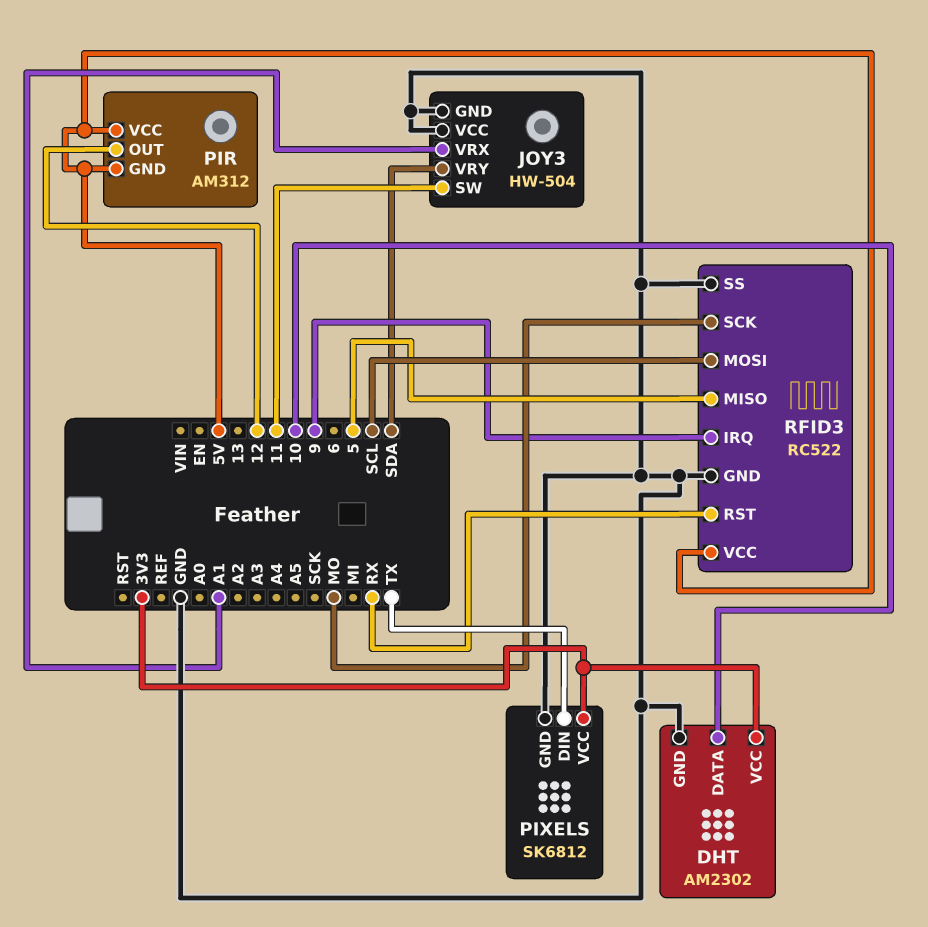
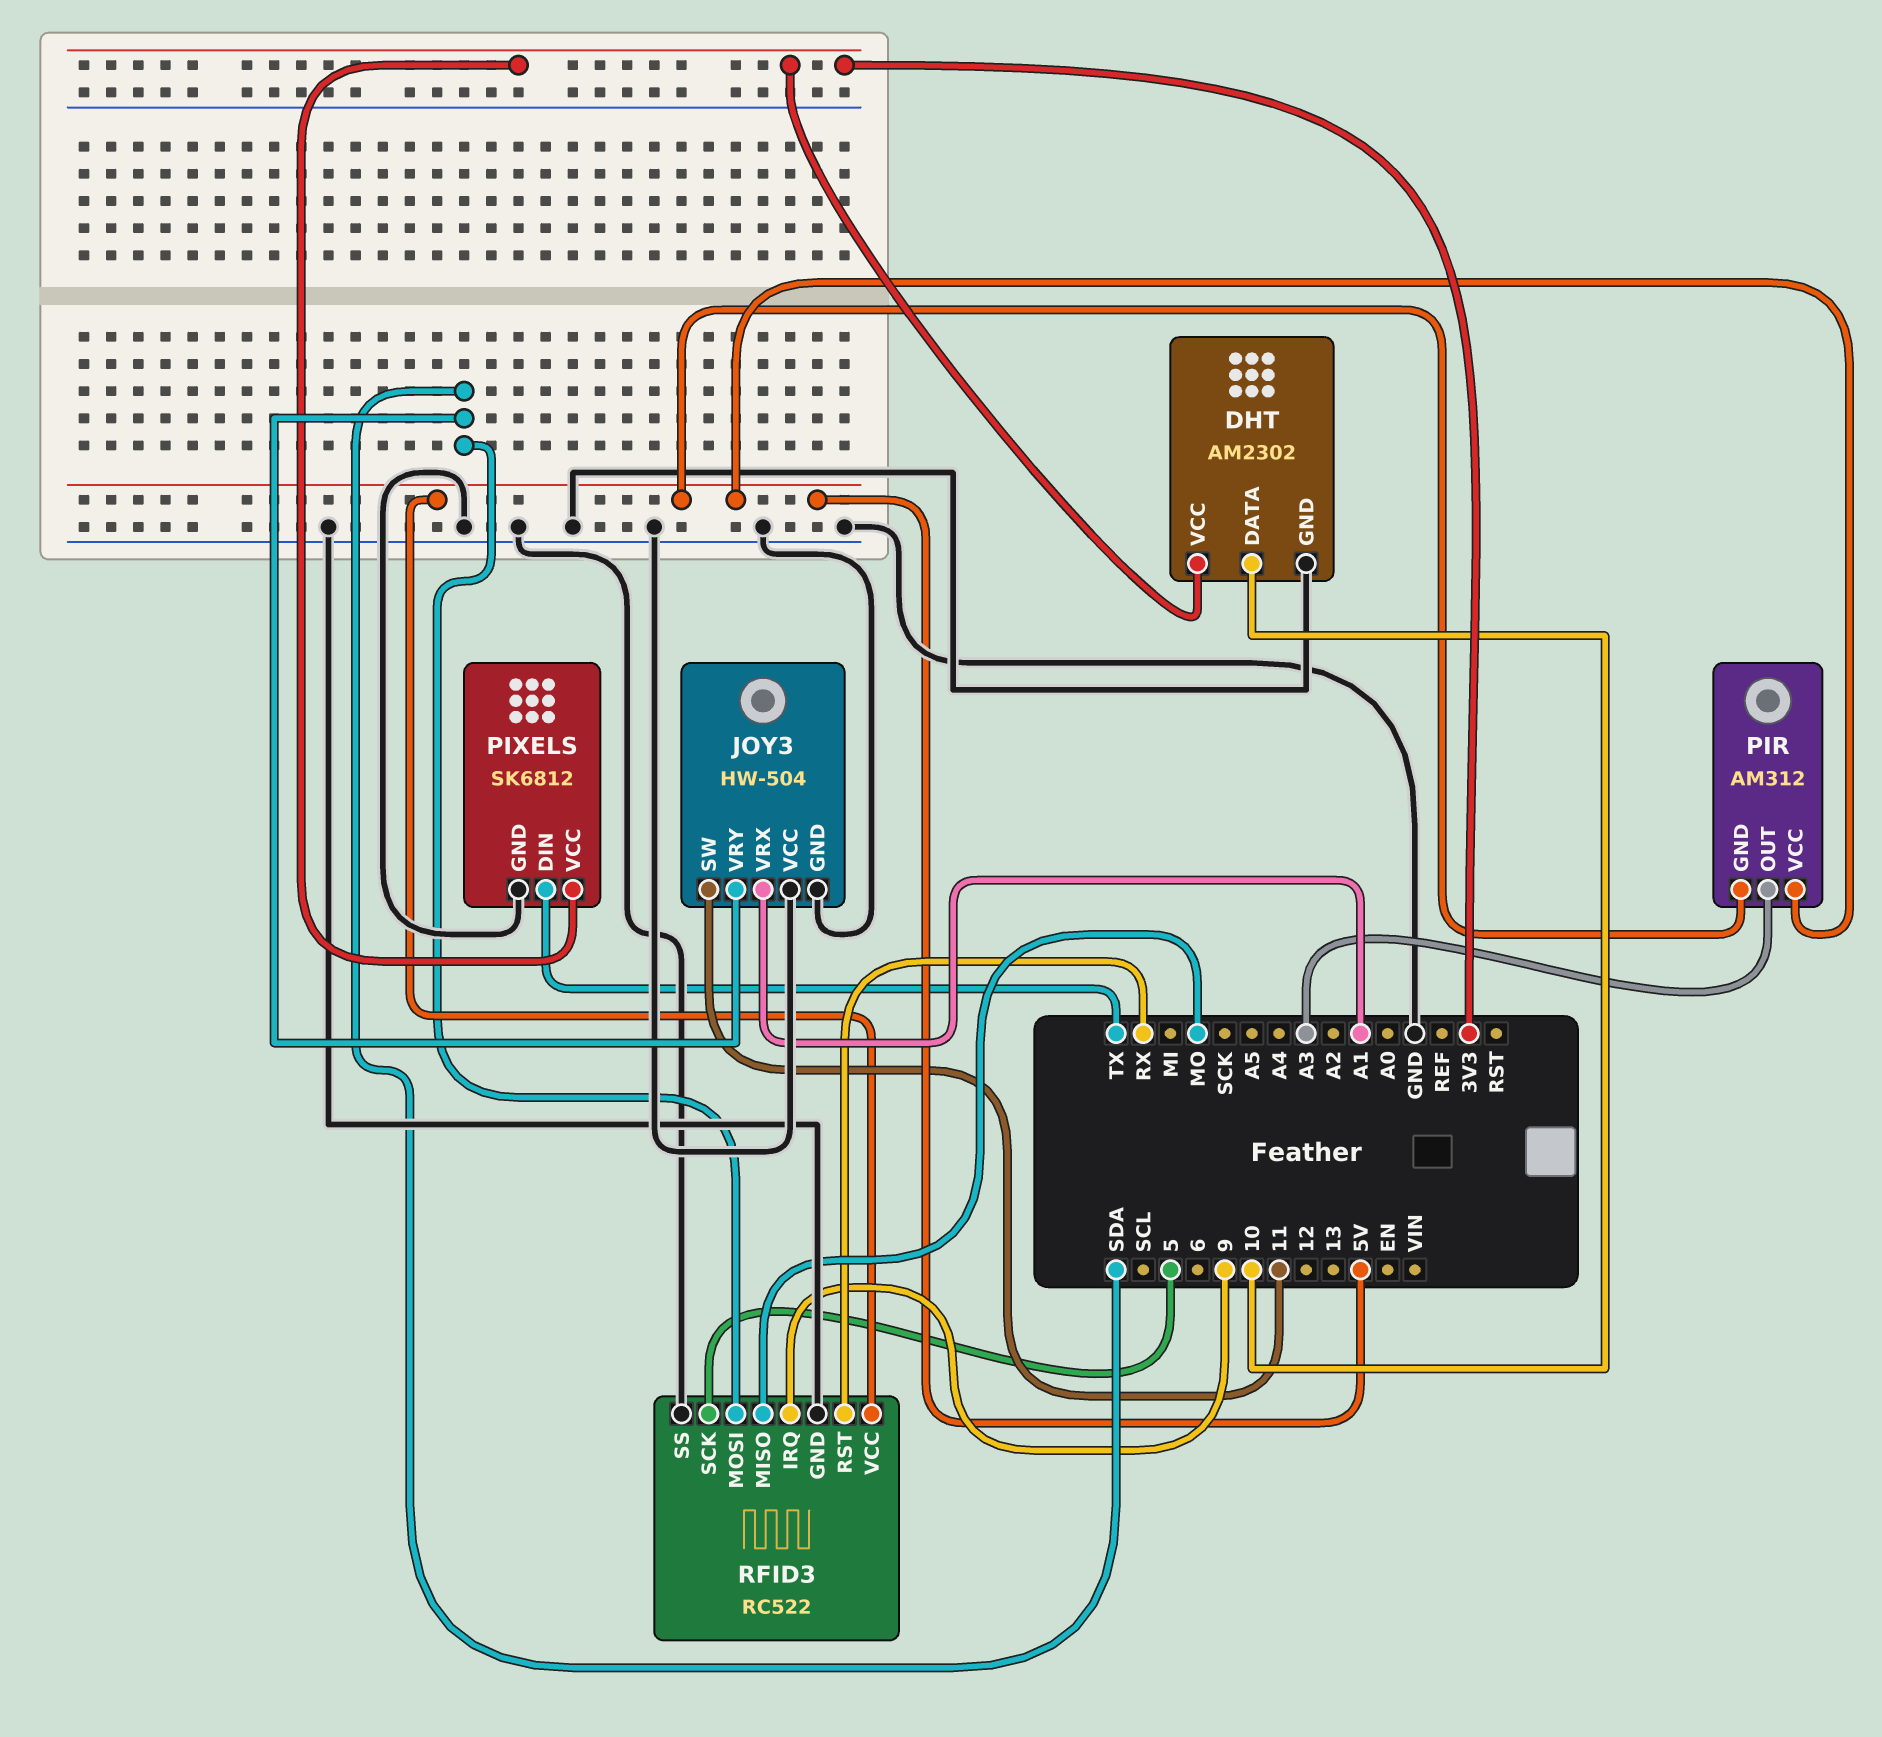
PIR pin OUT: 12 -> A3
RFID3 pin MISO: 5 -> MO
RFID3 pin MOSI: SCL -> SDA
RFID3 pin SCK: MO -> 5

